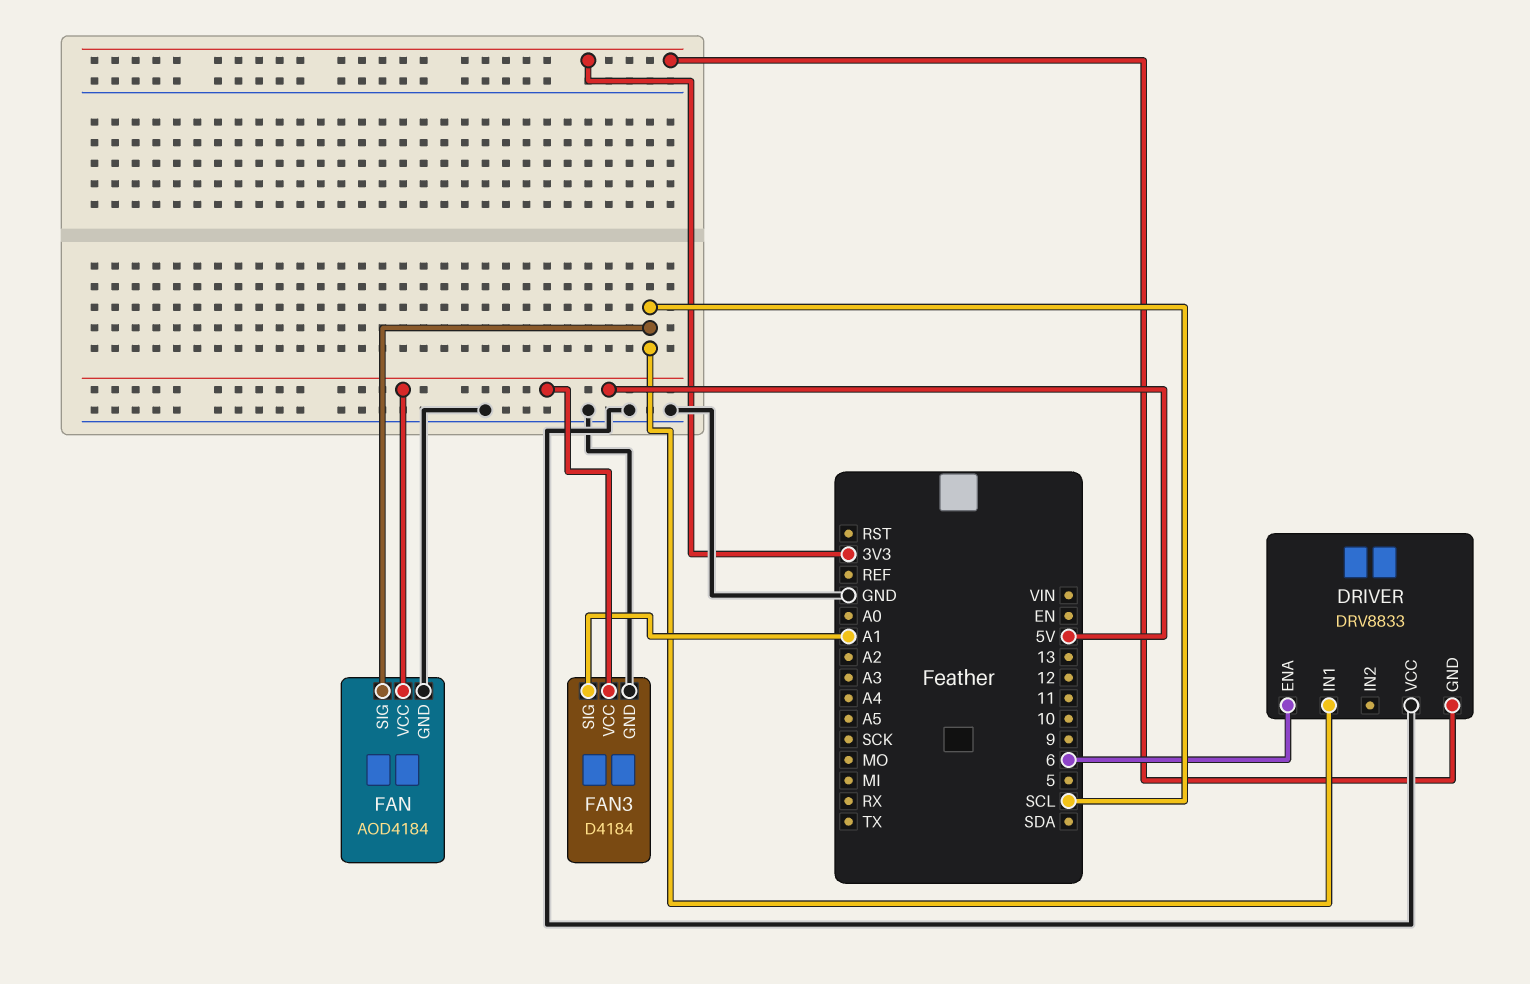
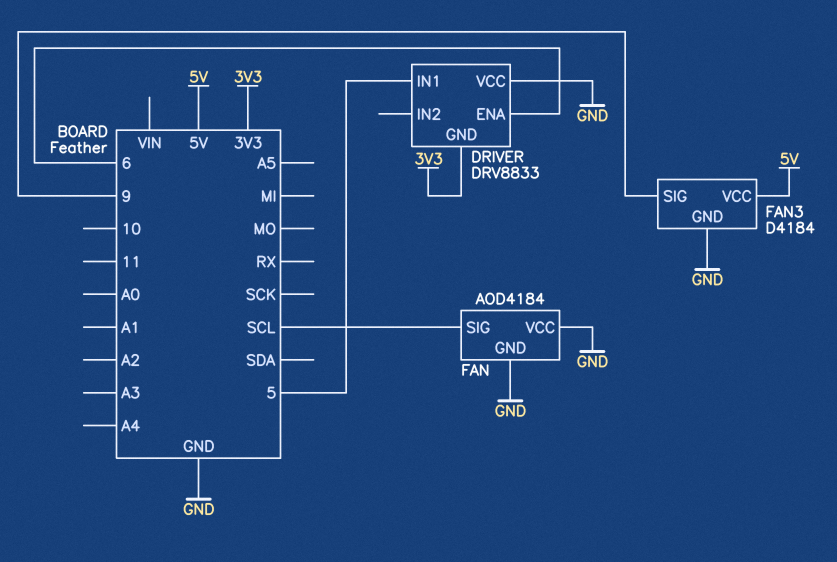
DRIVER pin IN1: SCL -> 5
FAN pin VCC: 5V -> GND
FAN3 pin SIG: A1 -> 9

